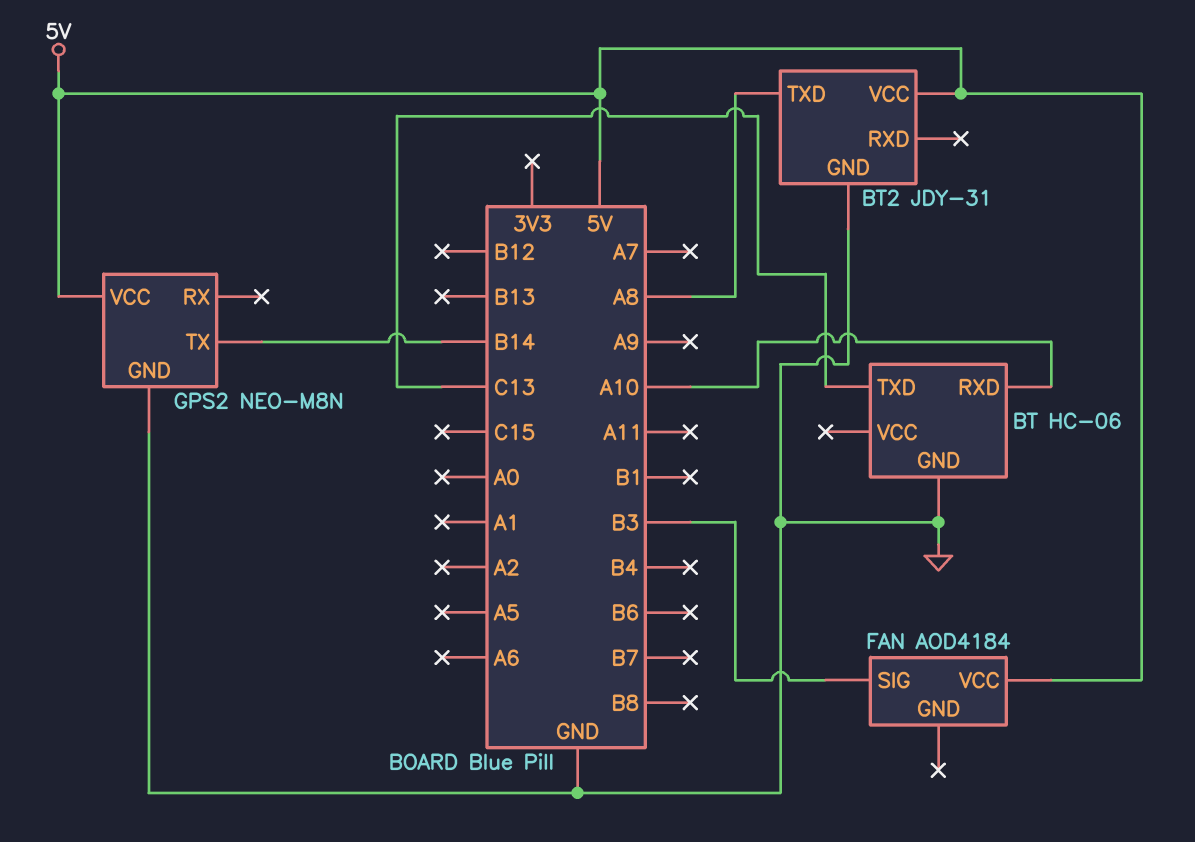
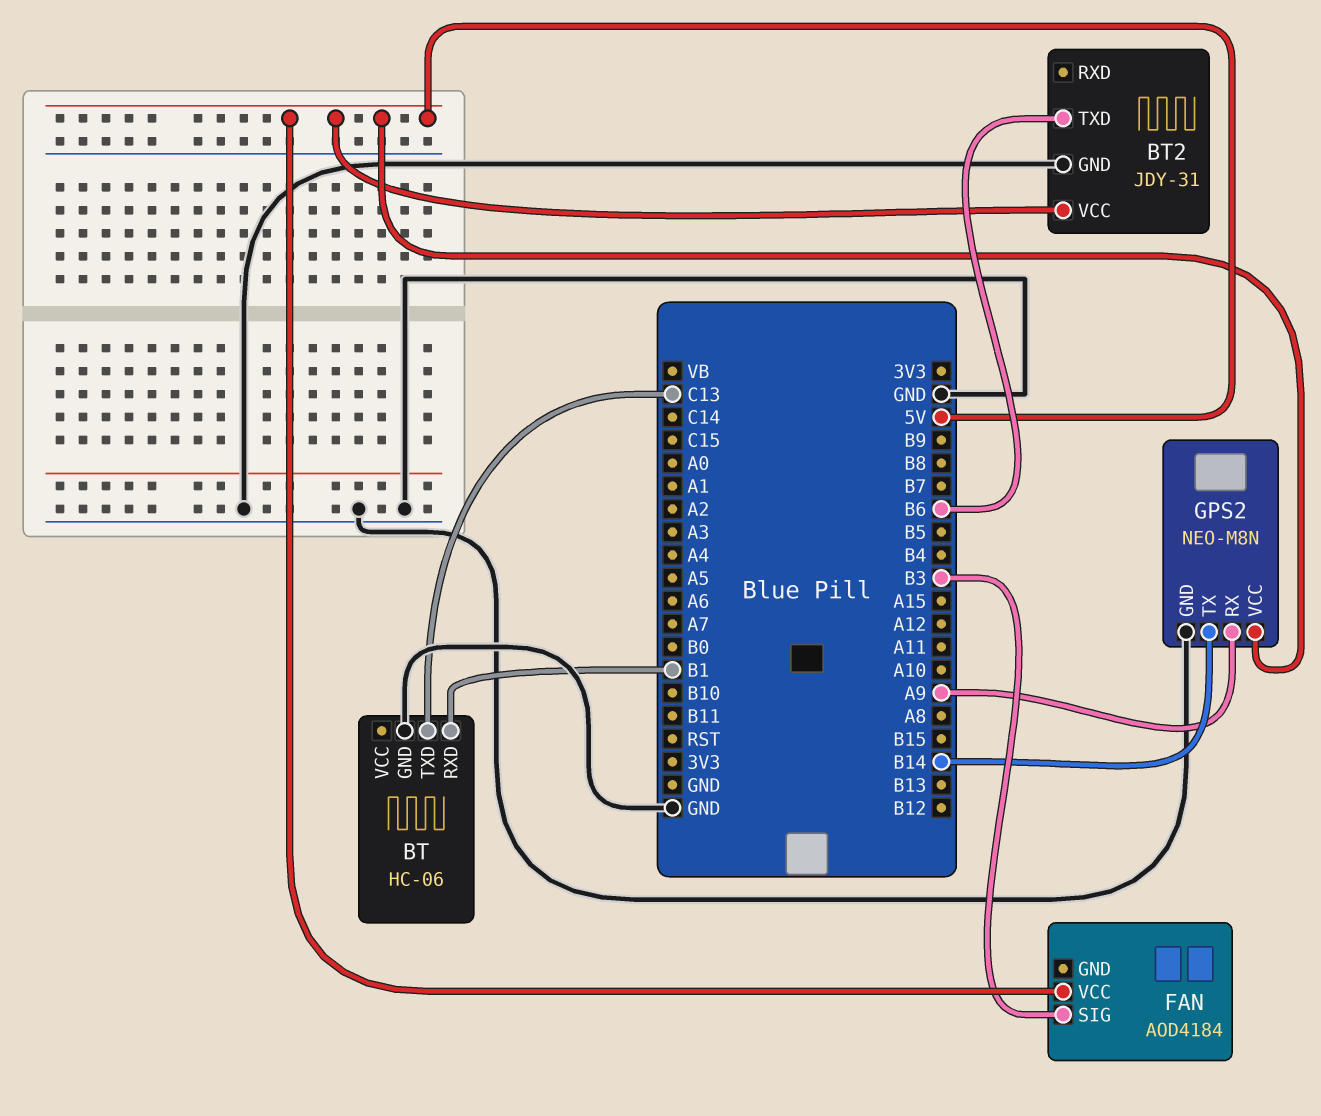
BT pin RXD: A10 -> B1
BT2 pin TXD: A8 -> B6
GPS2 pin RX: none -> A9

